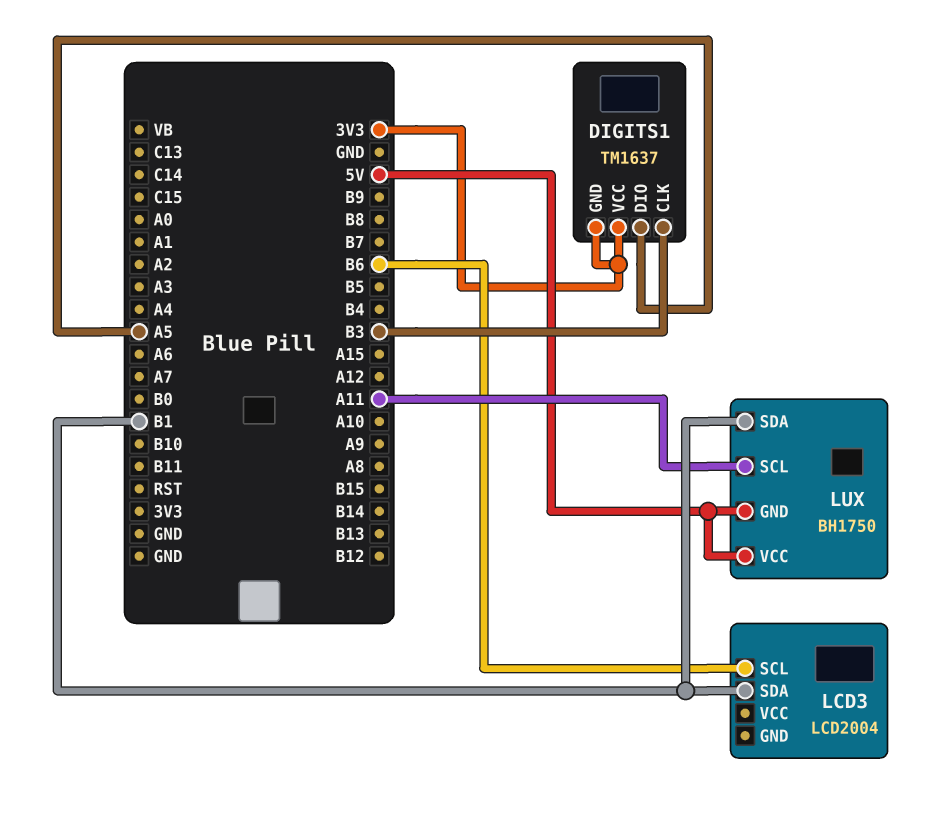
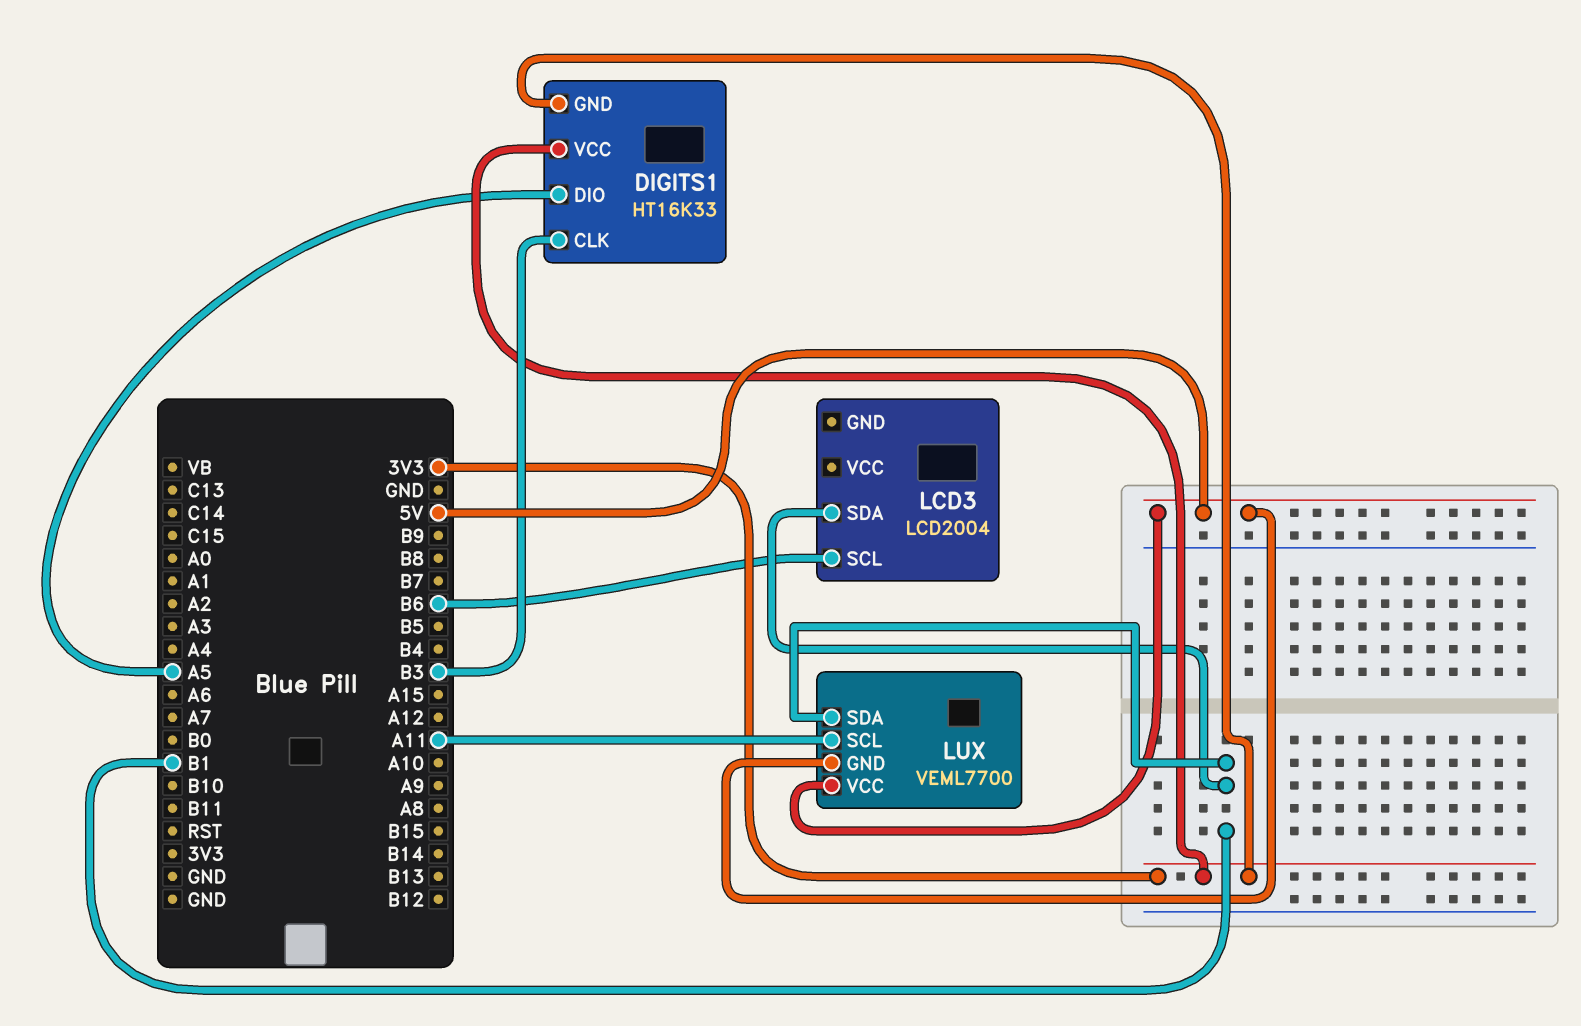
DIGITS1: TM1637 -> HT16K33
LUX: BH1750 -> VEML7700

